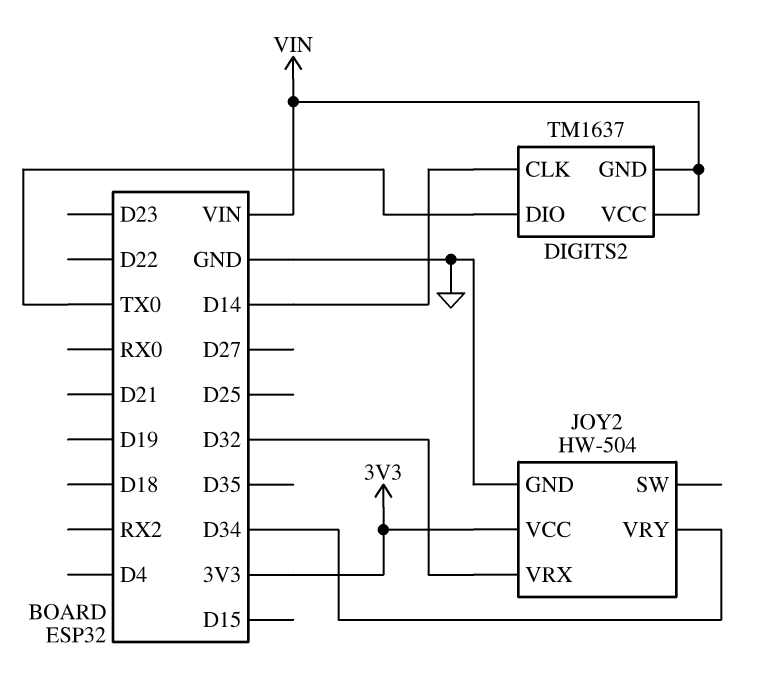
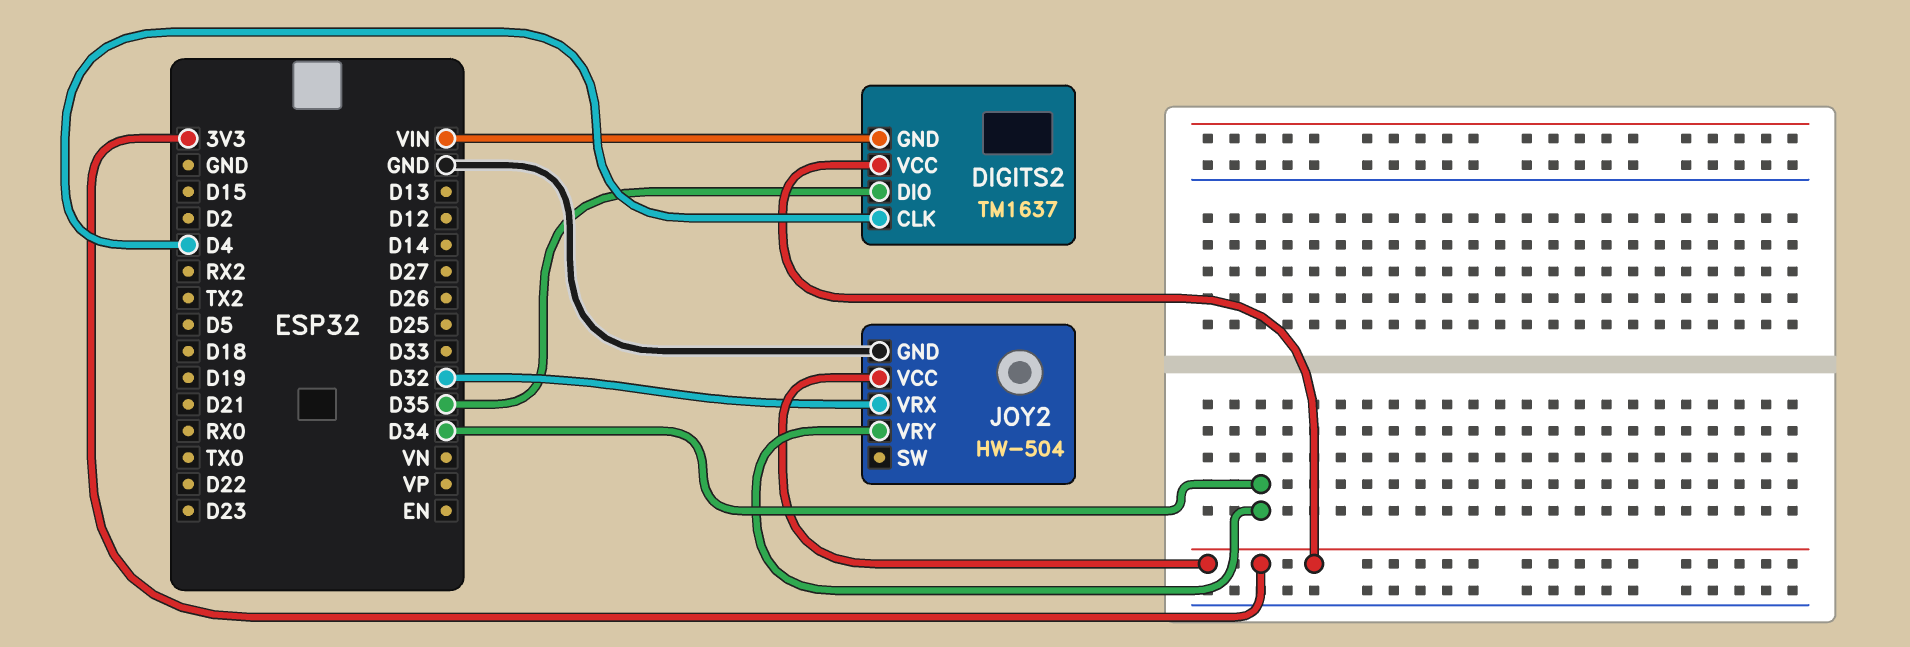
DIGITS2 pin CLK: D14 -> D4
DIGITS2 pin DIO: TX0 -> D35
DIGITS2 pin VCC: VIN -> 3V3

